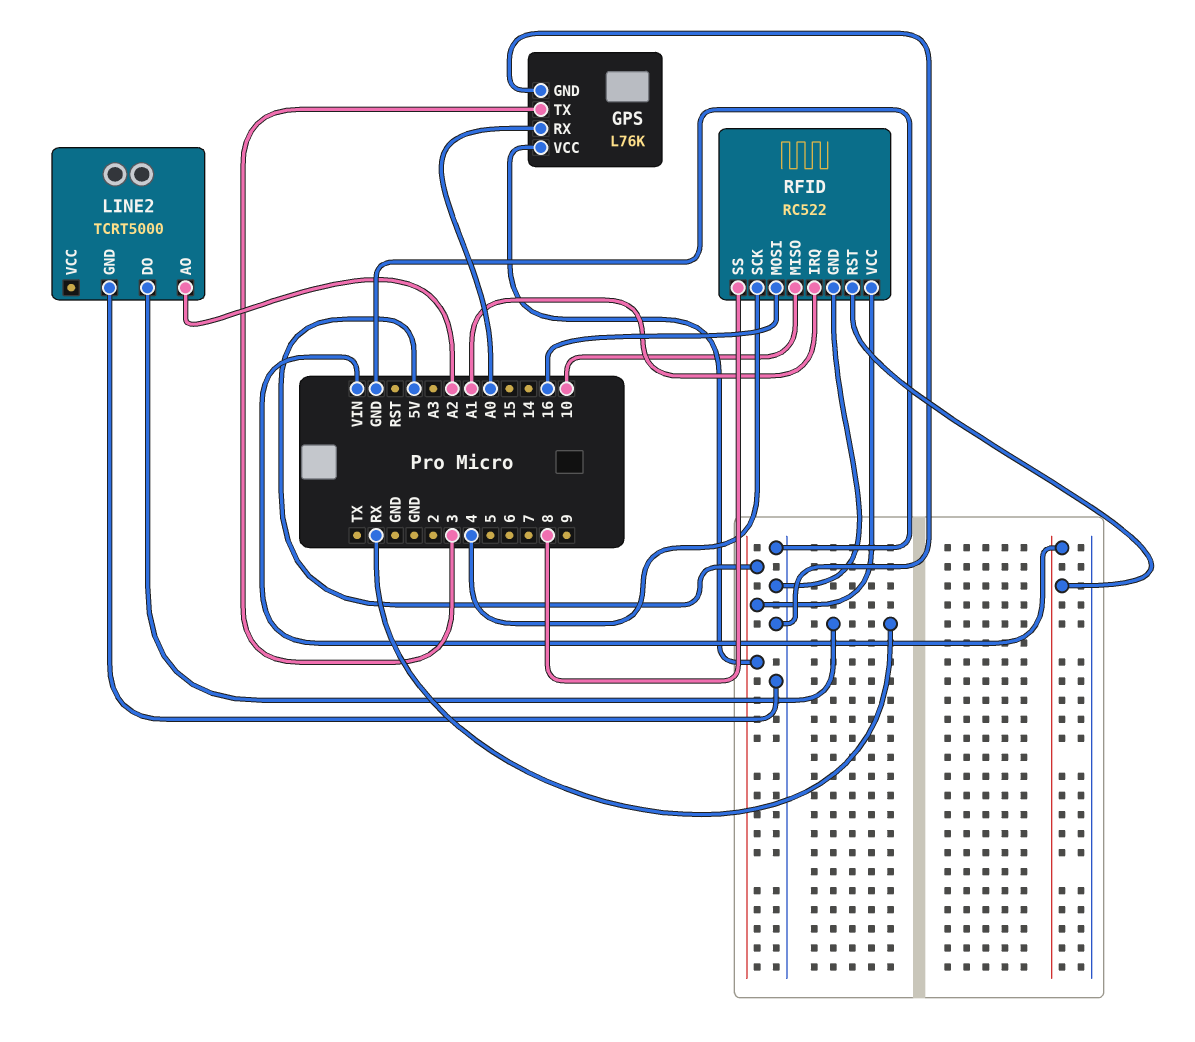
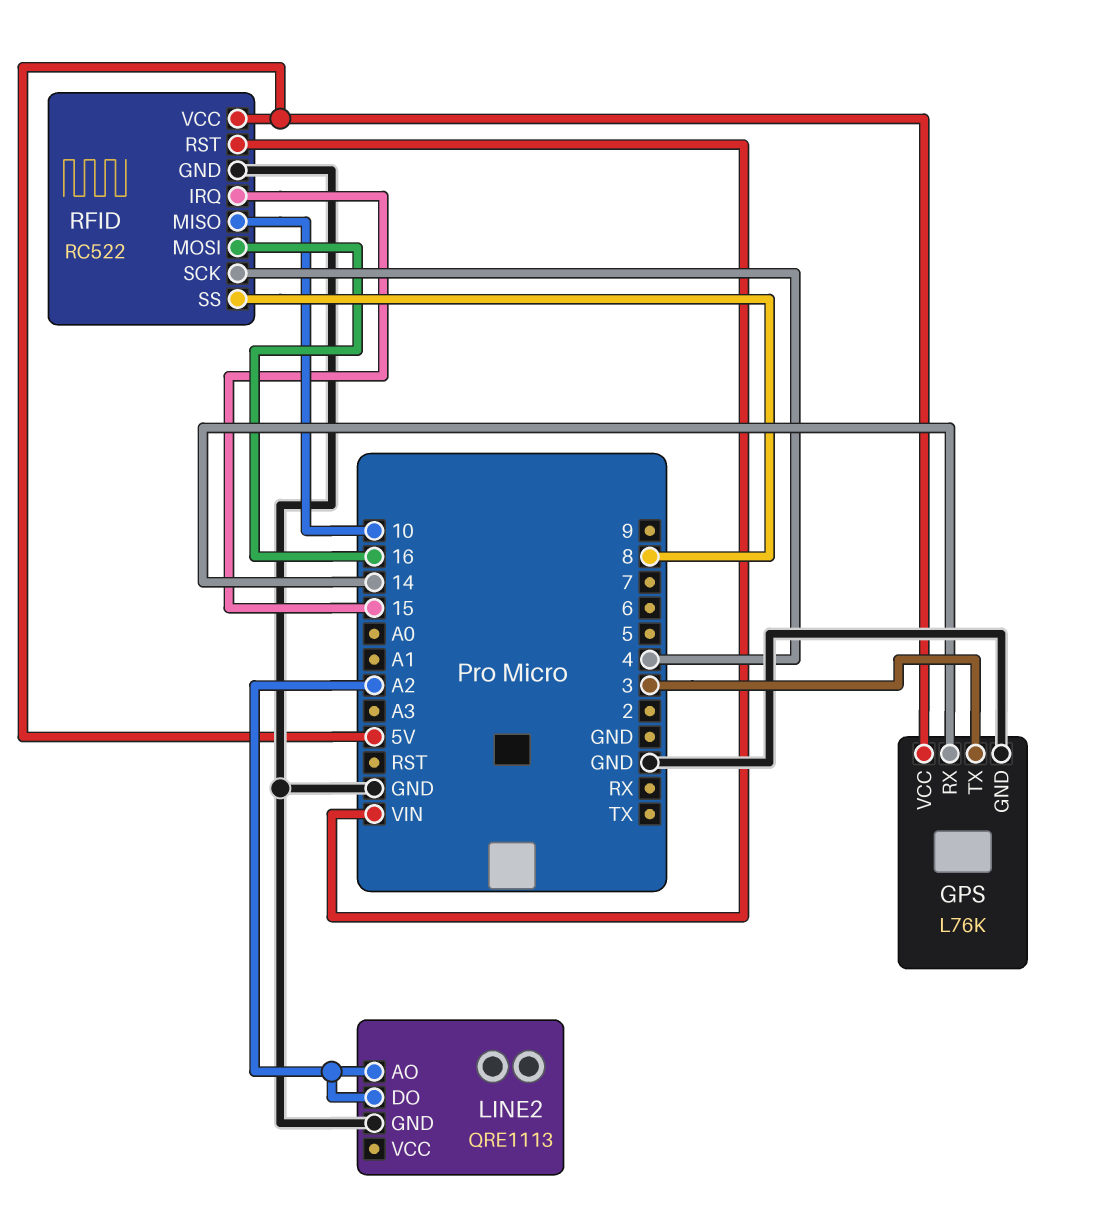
GPS pin RX: A0 -> 14
LINE2: TCRT5000 -> QRE1113
LINE2 pin DO: RX -> A2
RFID pin IRQ: A1 -> 15

